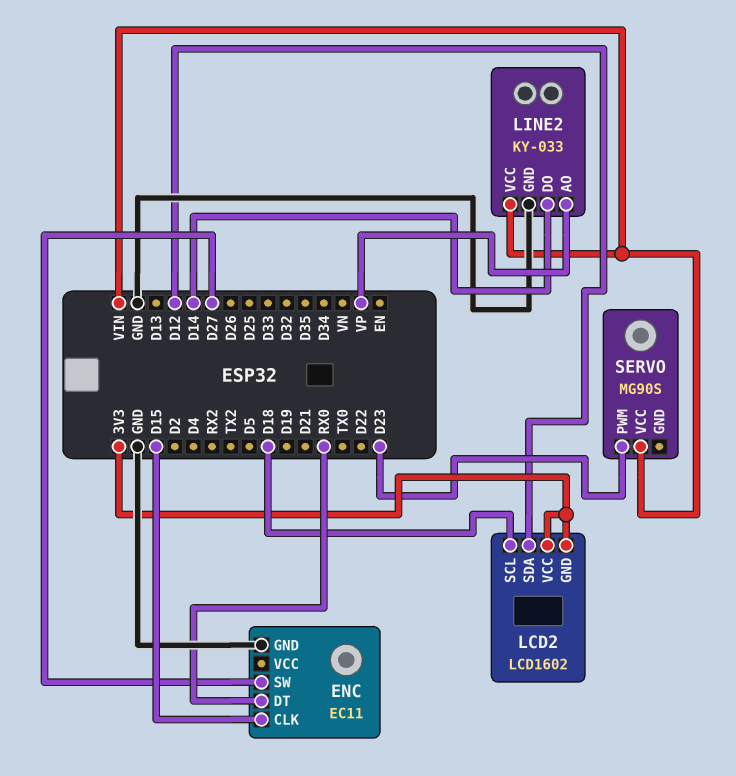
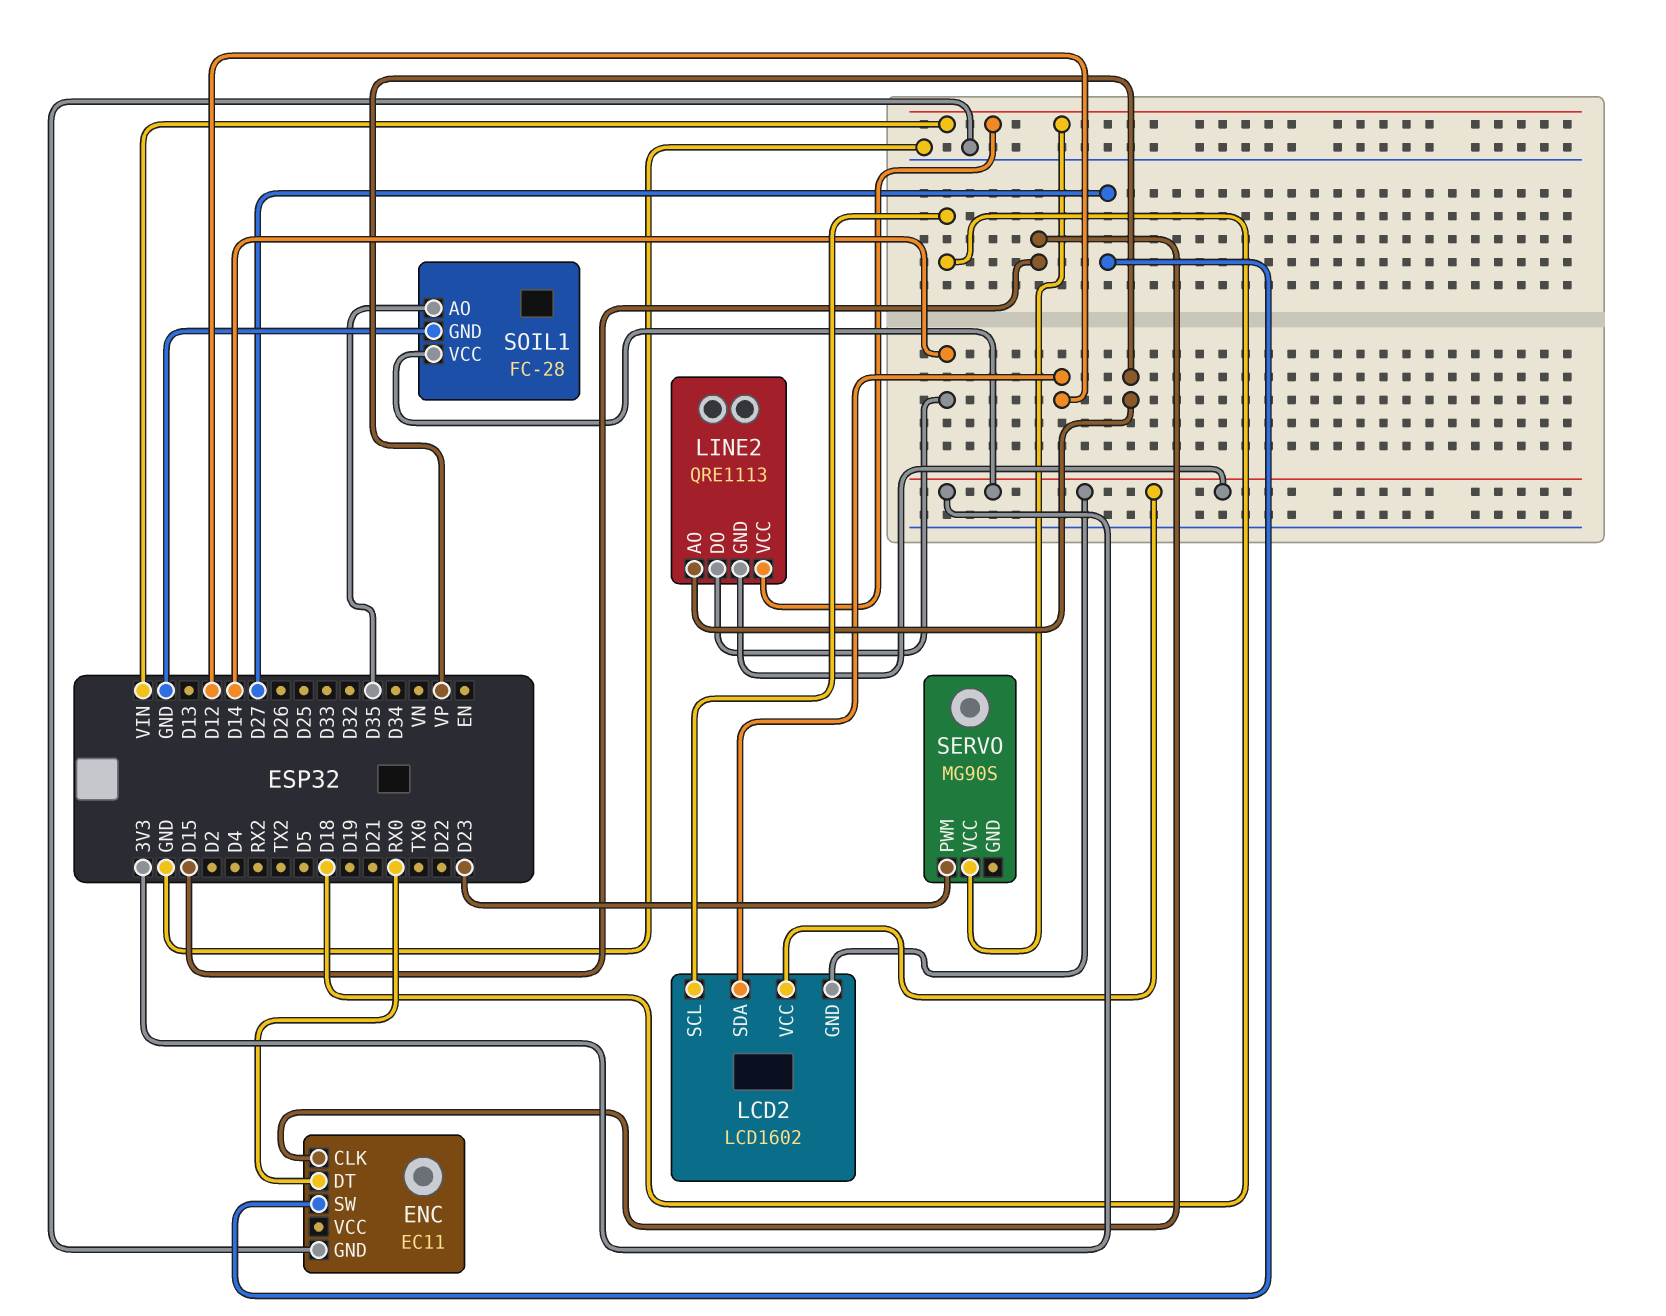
LINE2: KY-033 -> QRE1113
LINE2 pin GND: GND -> 3V3
SOIL1: none -> FC-28
SOIL1 pin AO: none -> D35
SOIL1 pin GND: none -> GND
SOIL1 pin VCC: none -> 3V3

